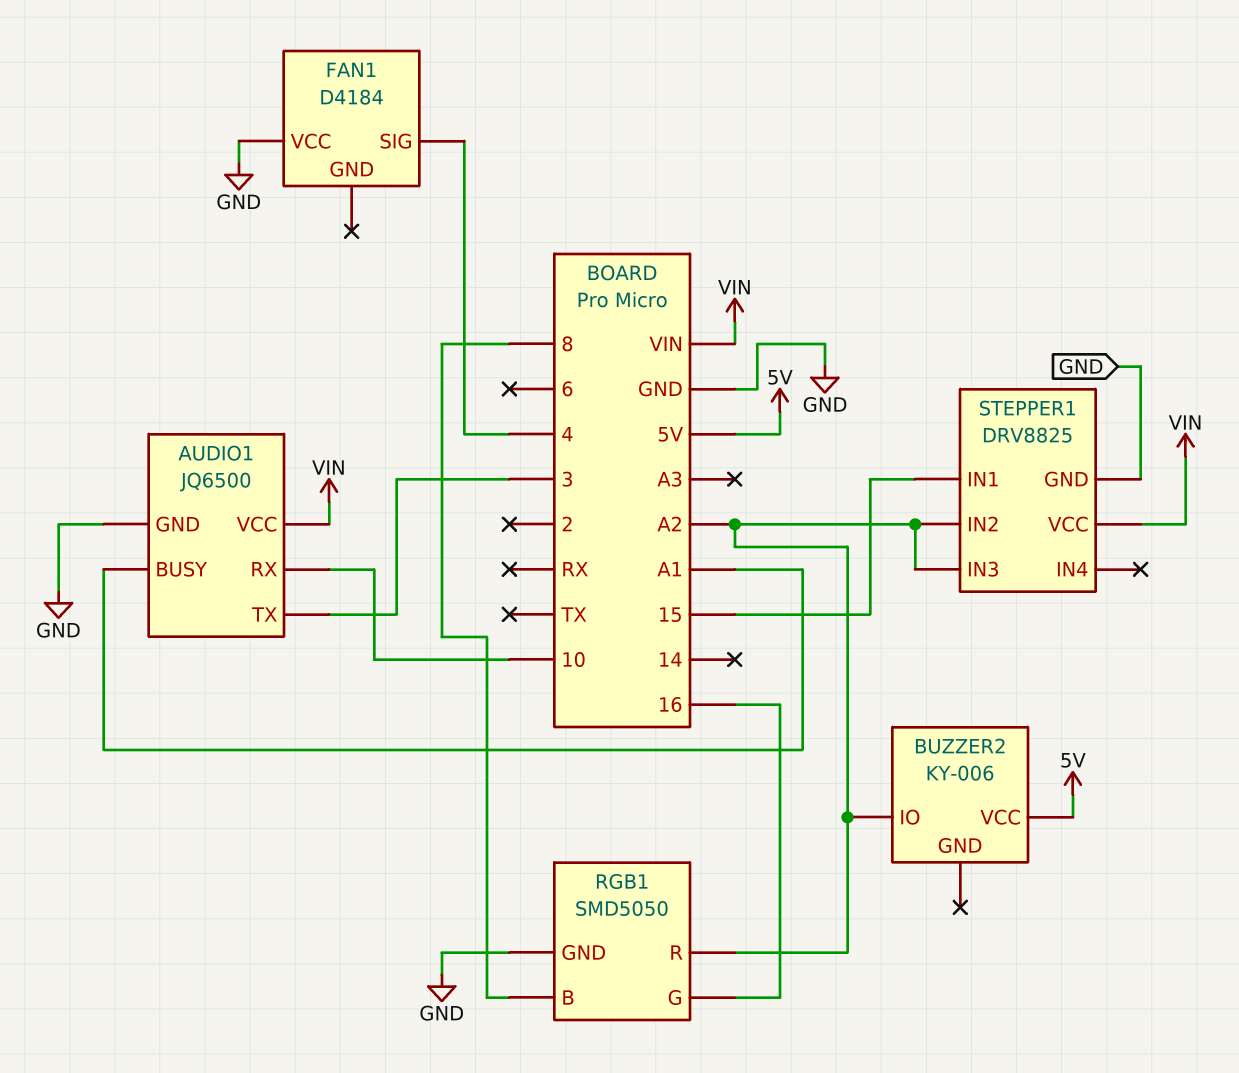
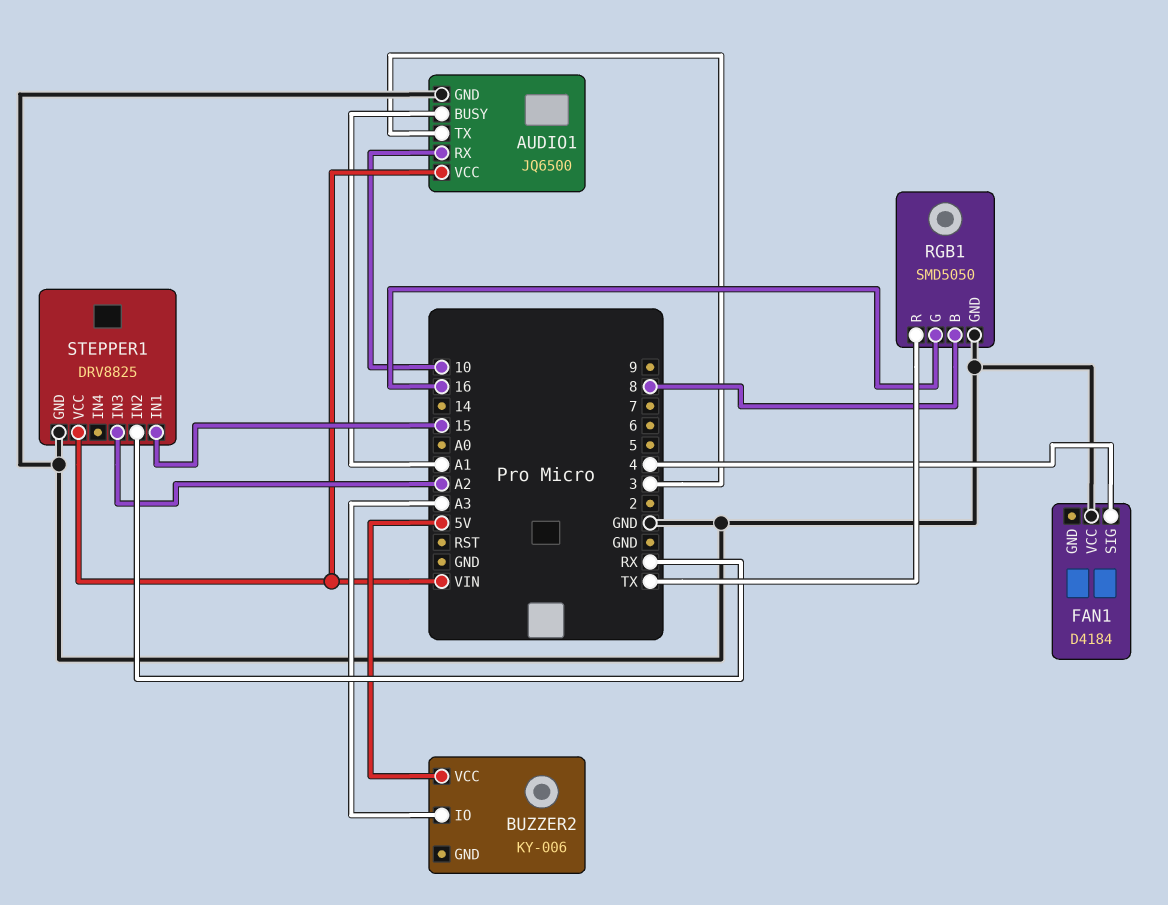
BUZZER2 pin IO: A2 -> A3
RGB1 pin R: A2 -> TX
STEPPER1 pin IN2: A2 -> RX

